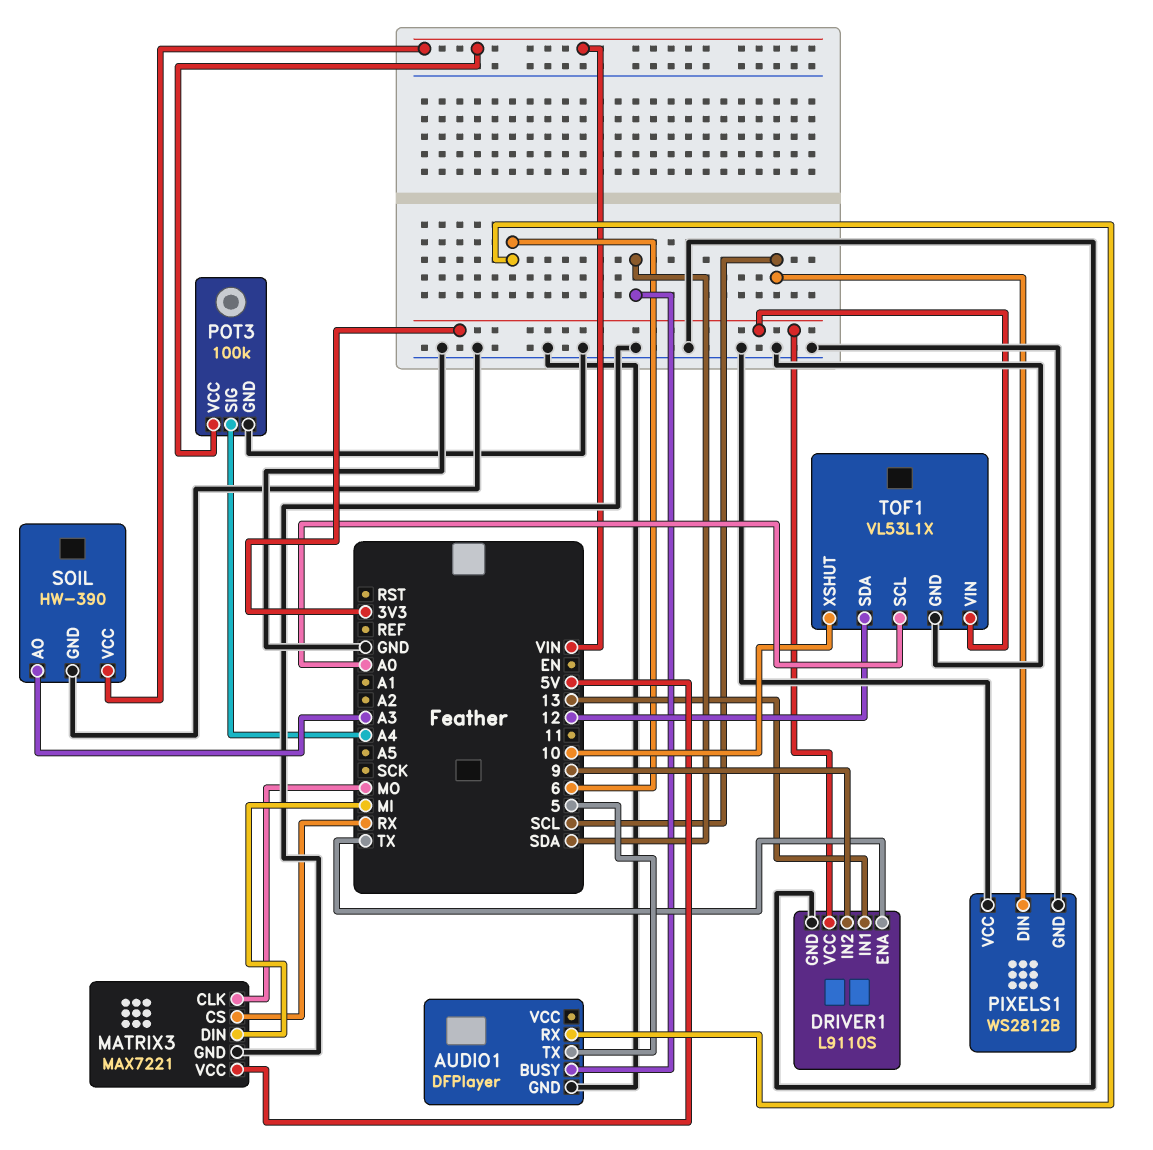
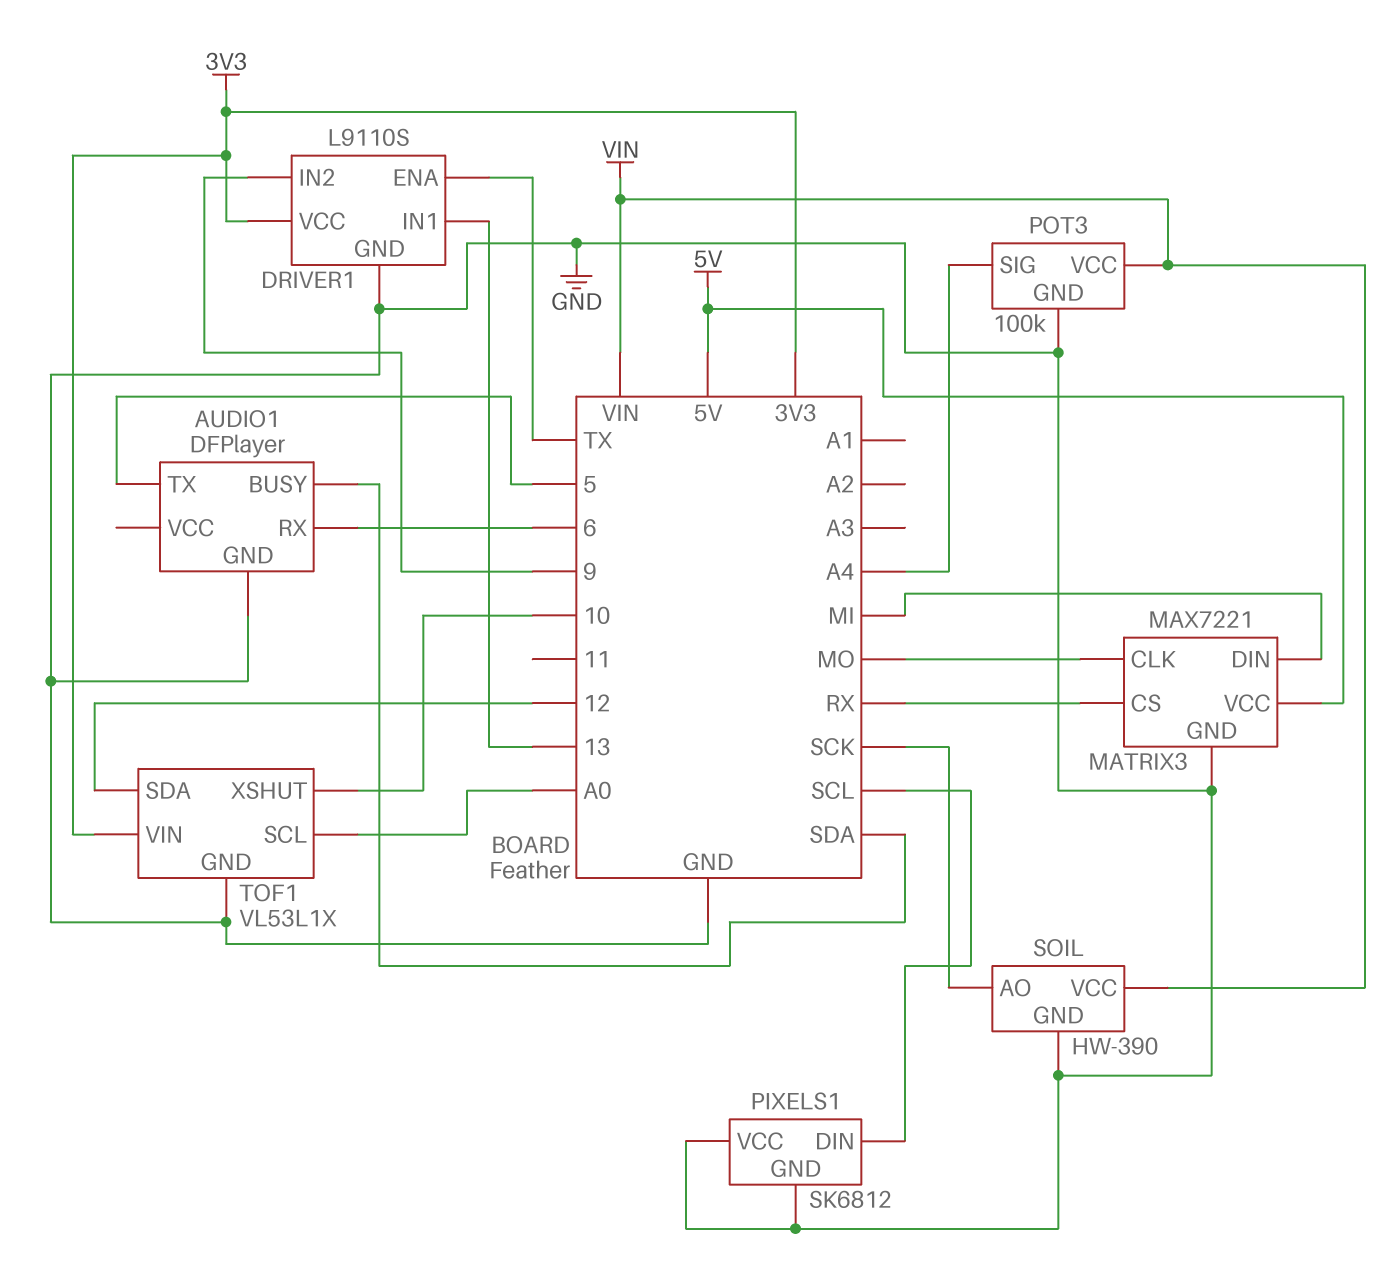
PIXELS1: WS2812B -> SK6812
SOIL pin AO: A3 -> SCK

